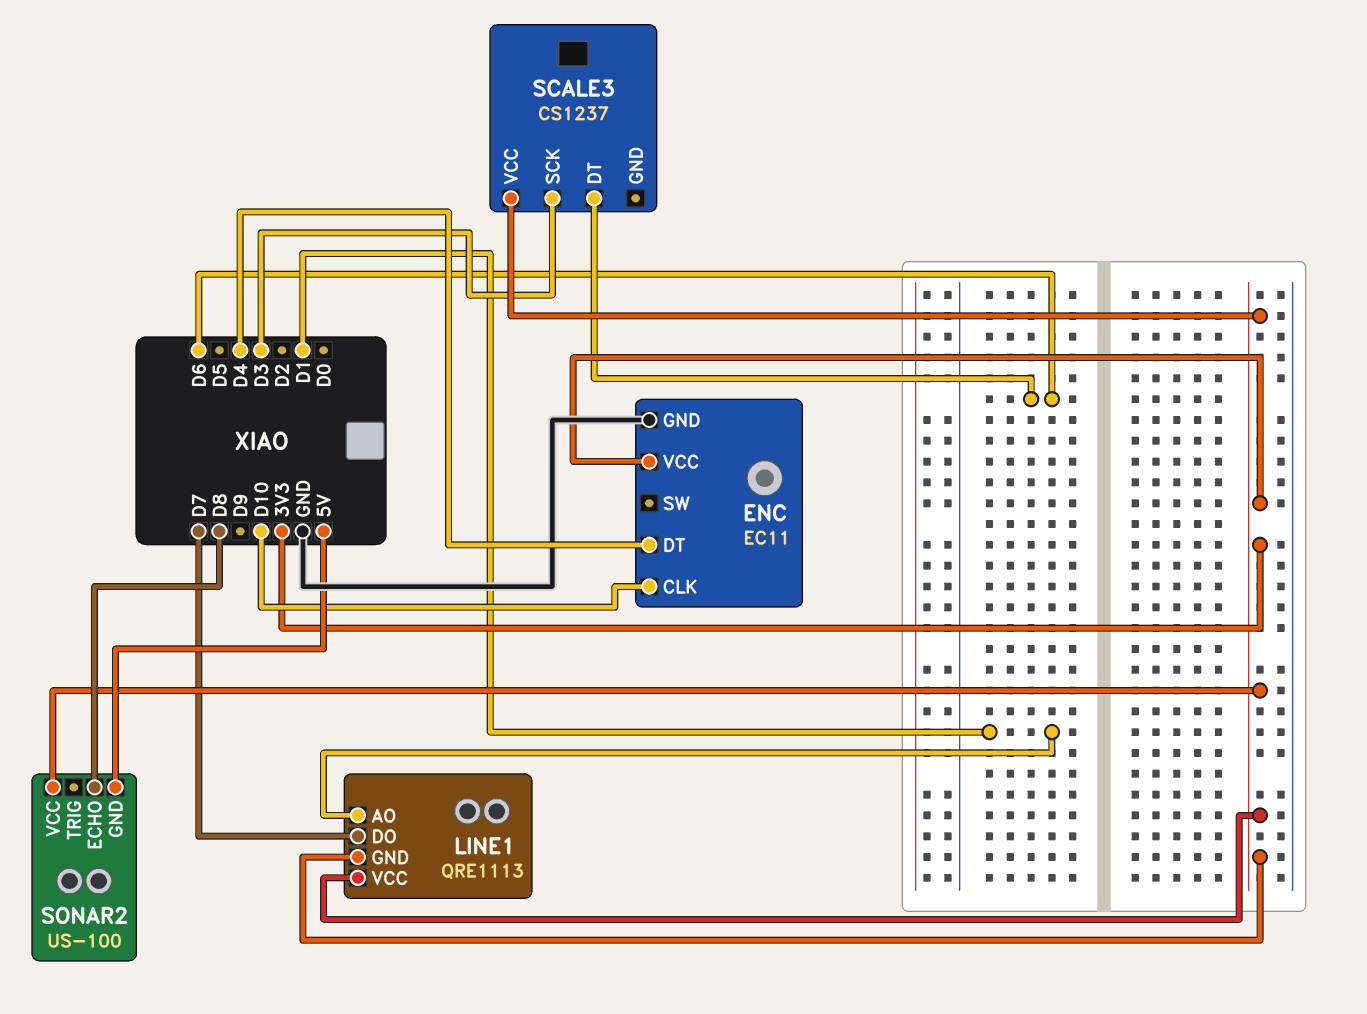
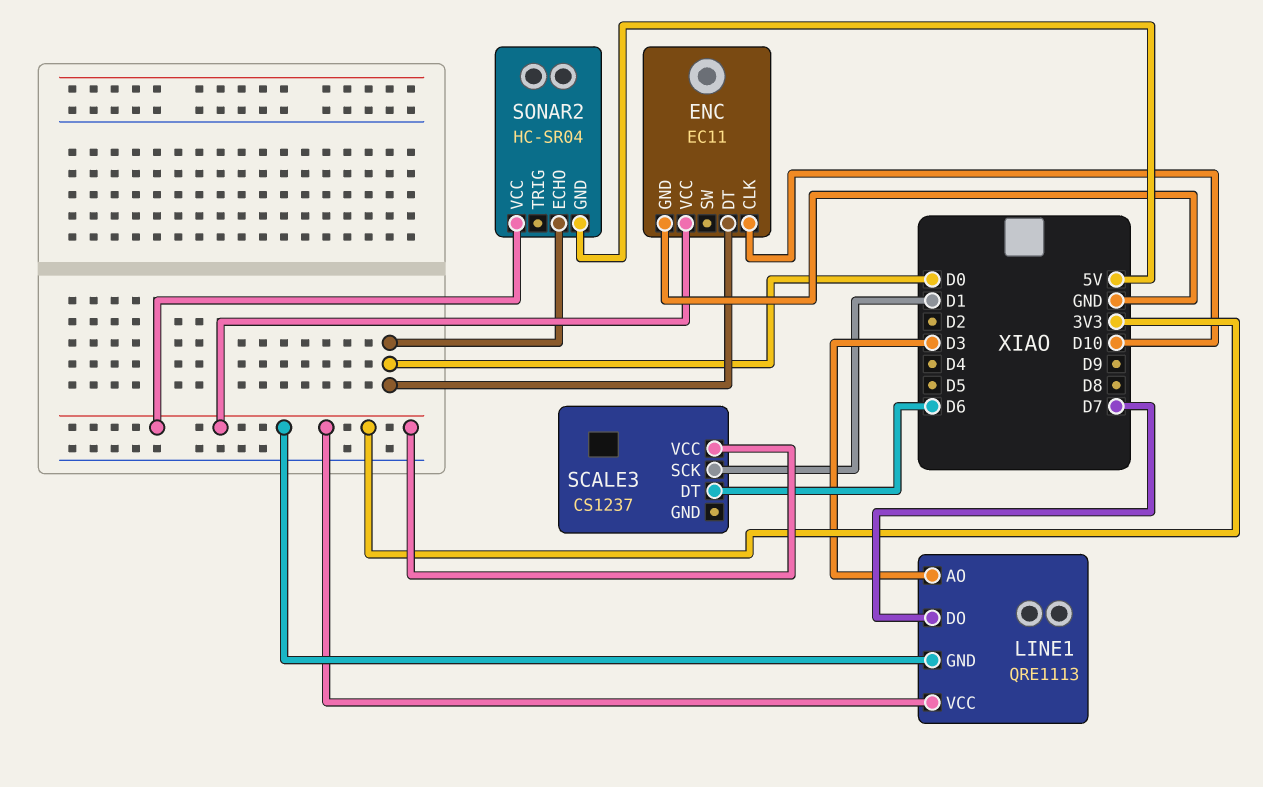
ENC pin DT: D4 -> D0
LINE1 pin AO: D1 -> D3
SCALE3 pin SCK: D3 -> D1
SONAR2: US-100 -> HC-SR04
SONAR2 pin ECHO: D8 -> D0

